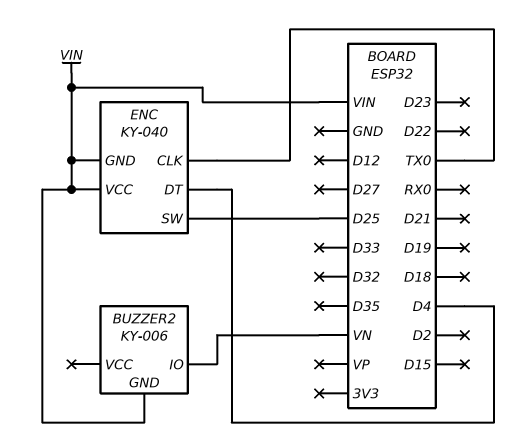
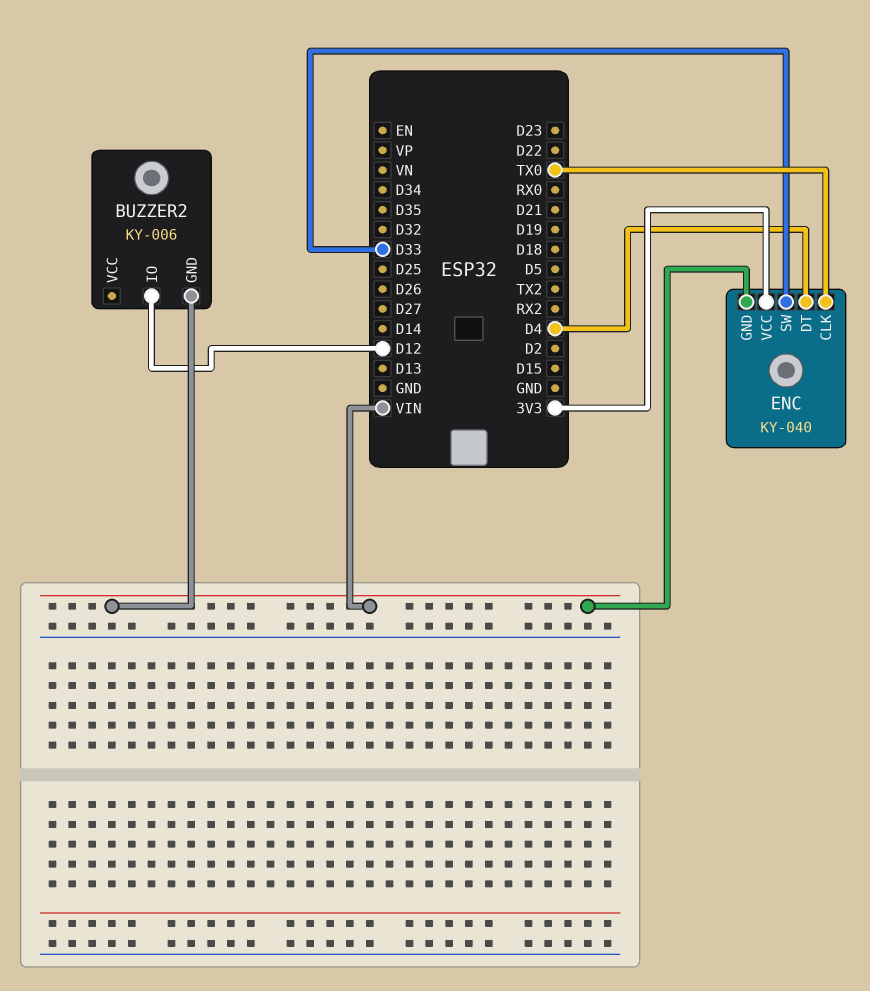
BUZZER2 pin IO: VN -> D12
ENC pin SW: D25 -> D33
ENC pin VCC: VIN -> 3V3

